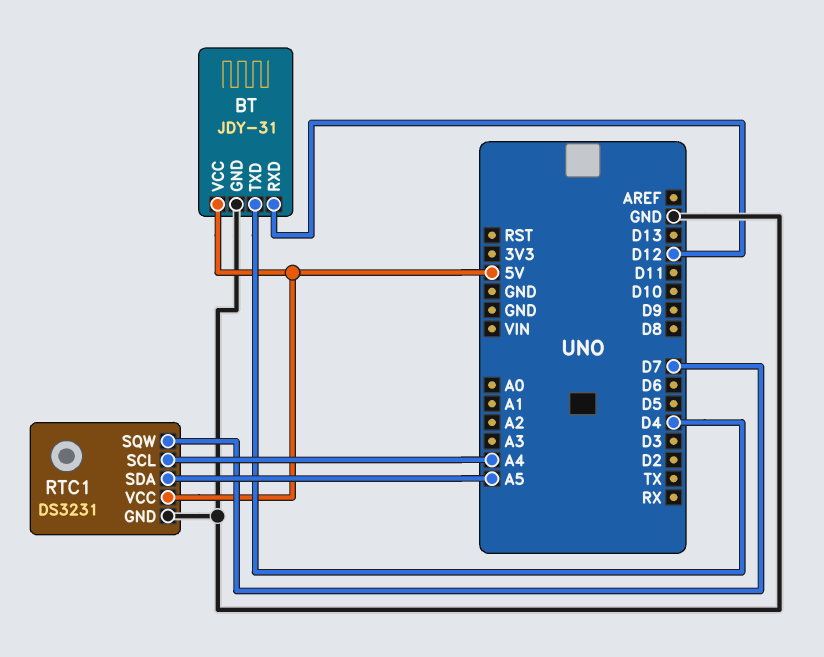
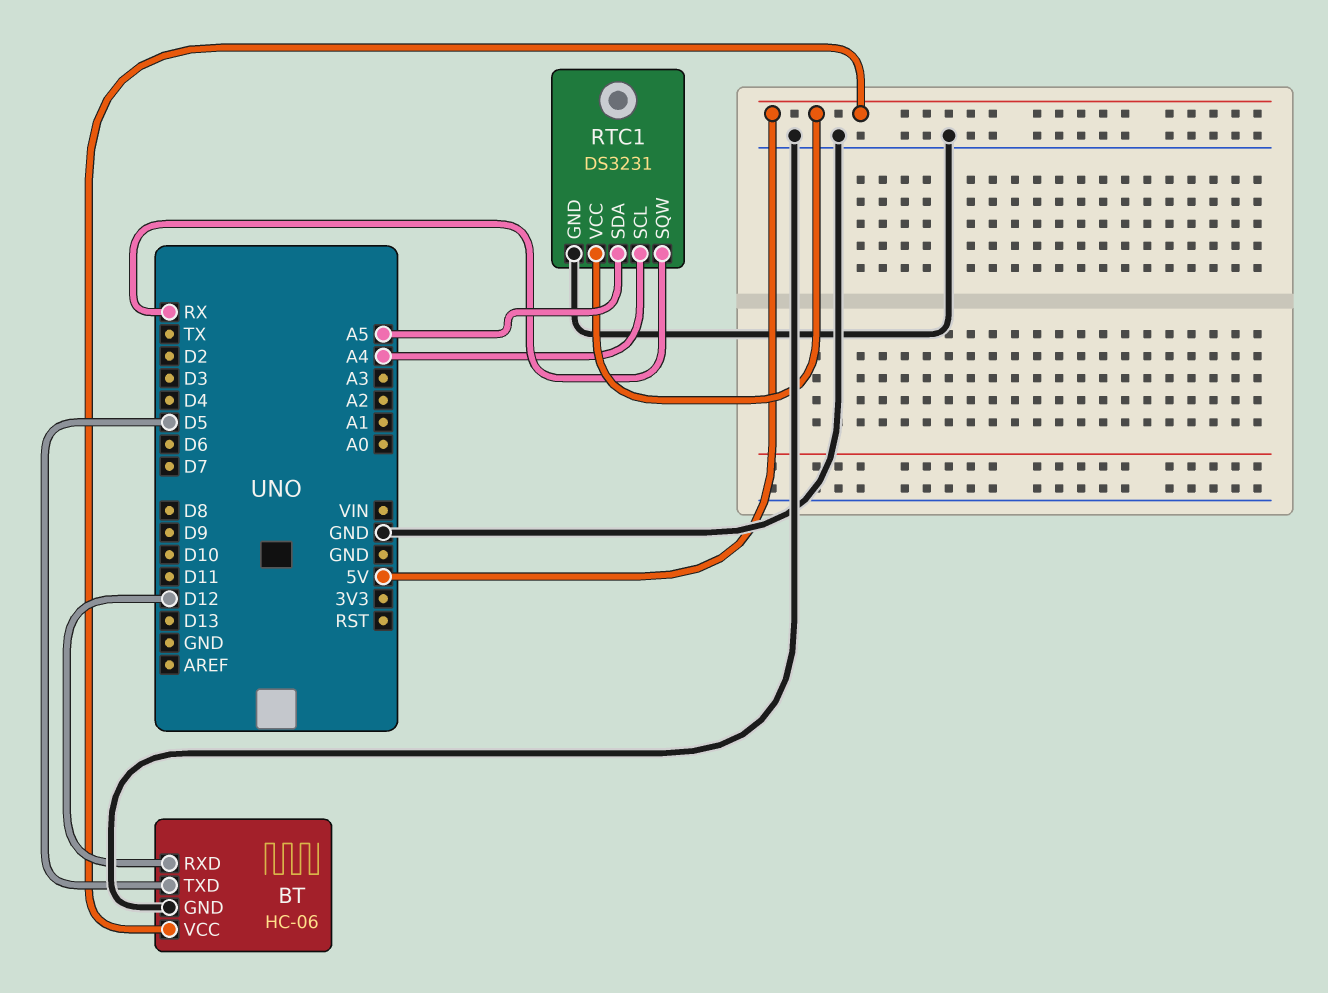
BT: JDY-31 -> HC-06
BT pin TXD: D4 -> D5
RTC1 pin SQW: D7 -> RX

